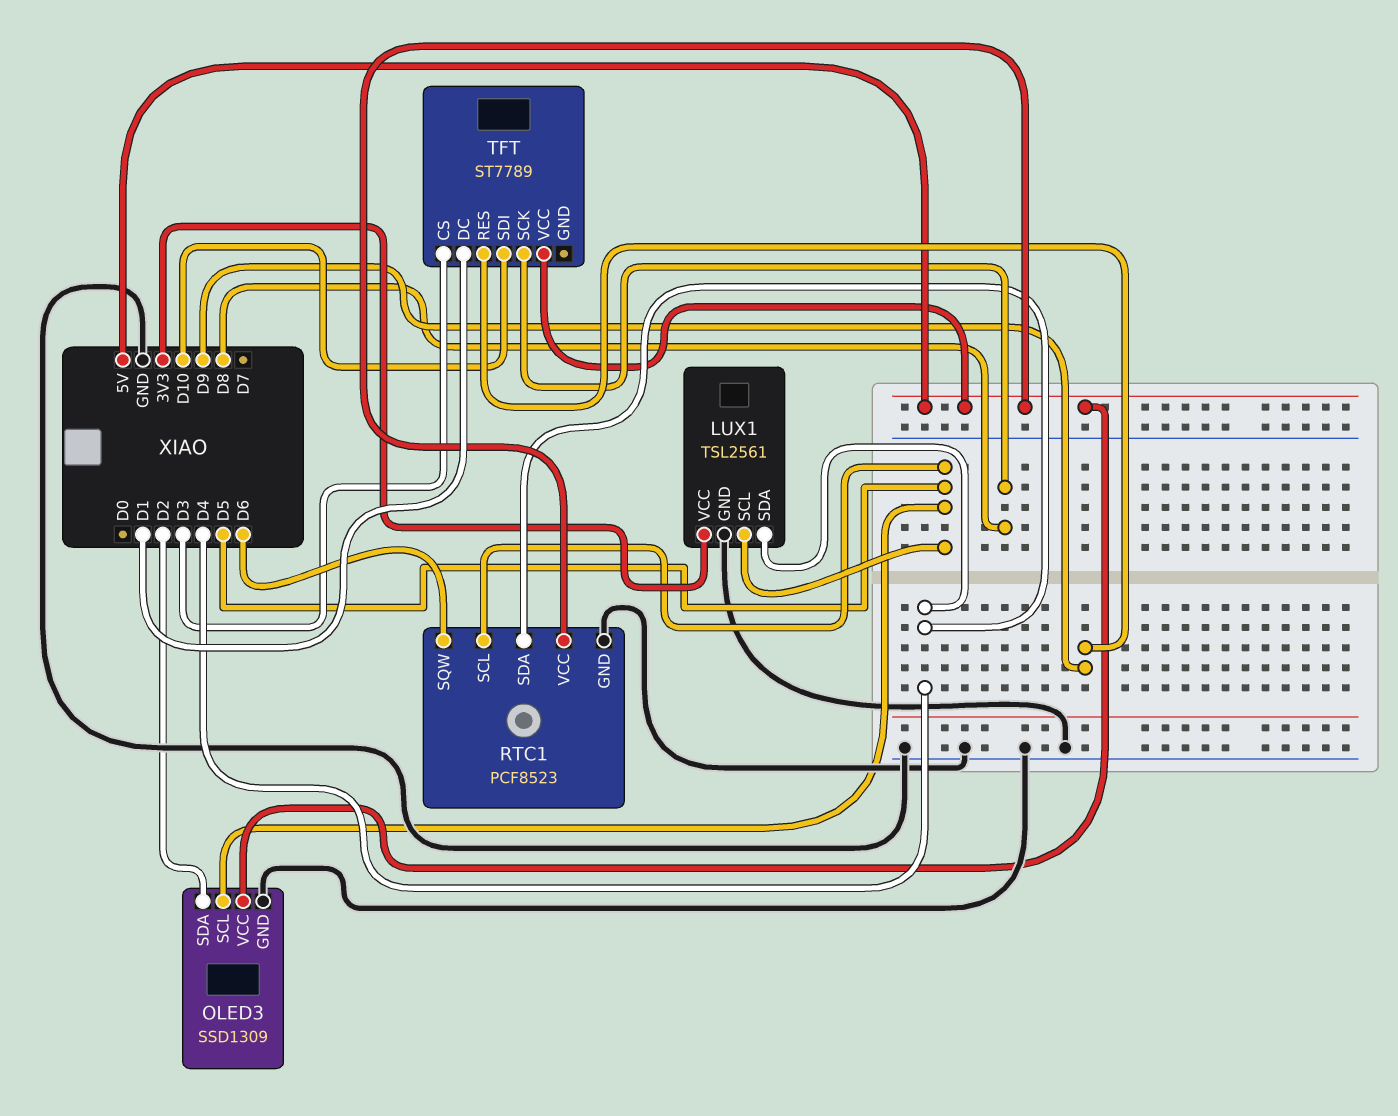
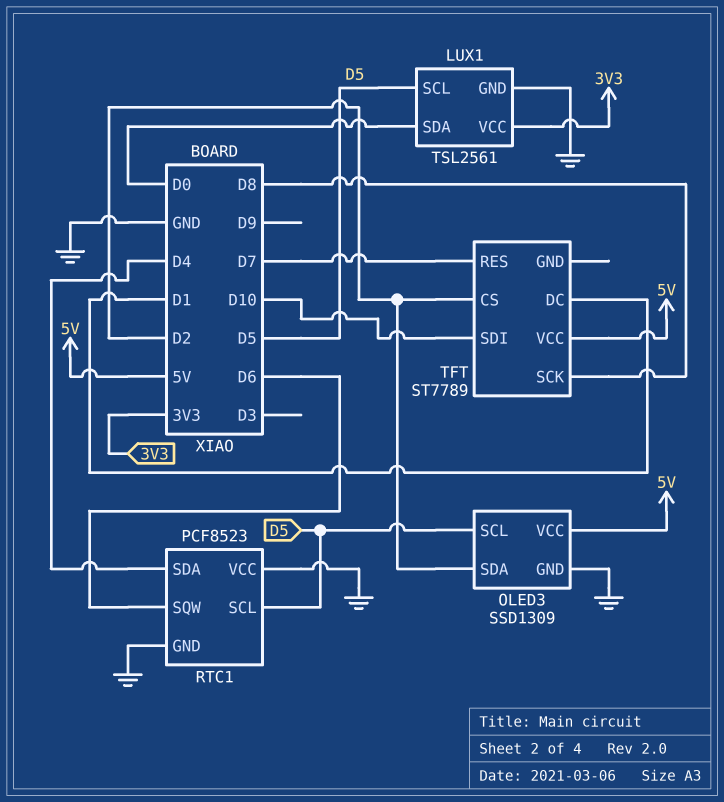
LUX1 pin SDA: D4 -> D0
RTC1 pin VCC: 5V -> GND
TFT pin CS: D3 -> D2
TFT pin RES: D9 -> D7

